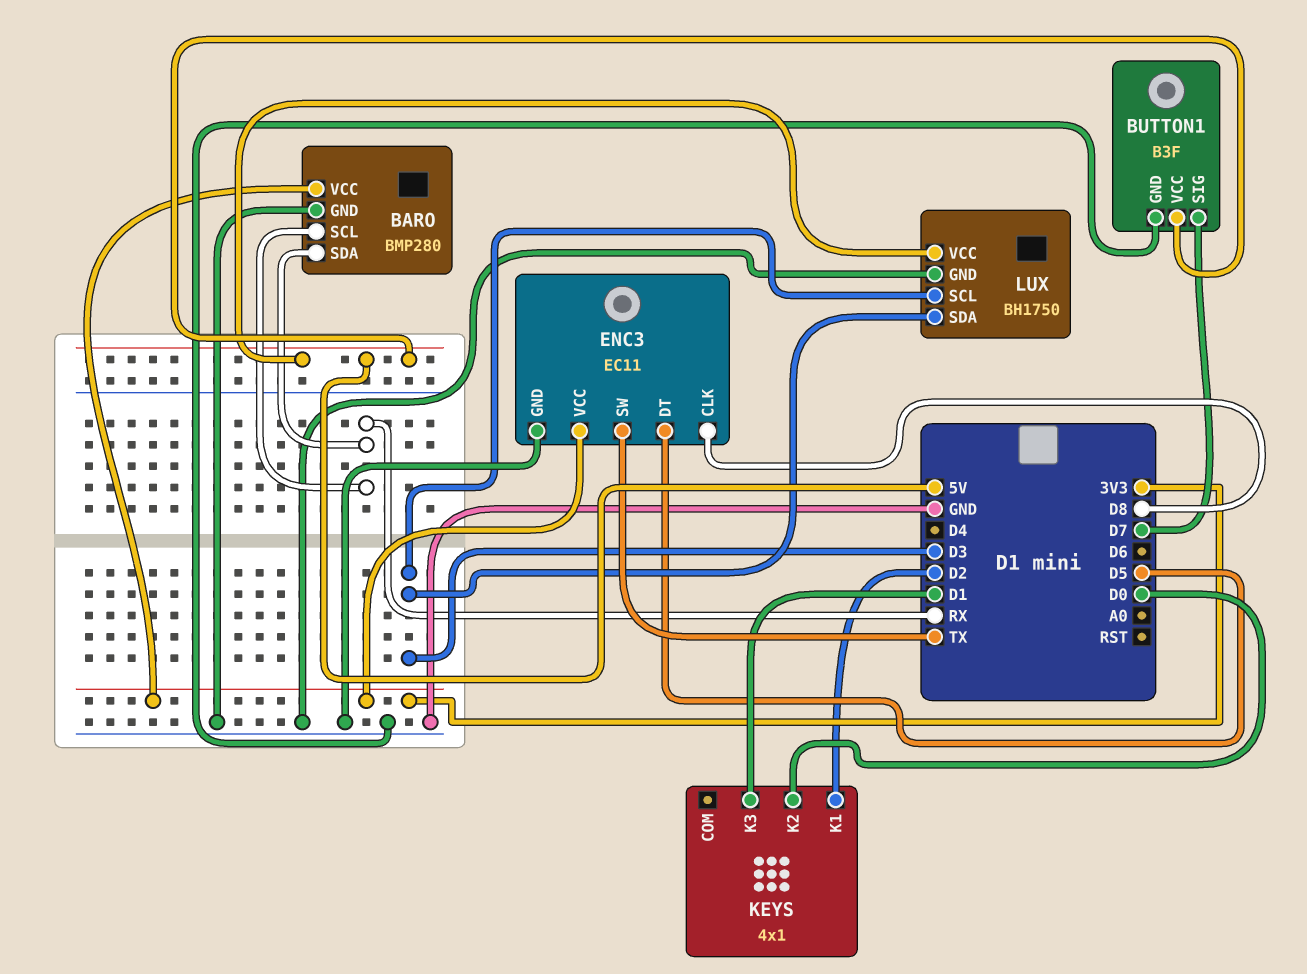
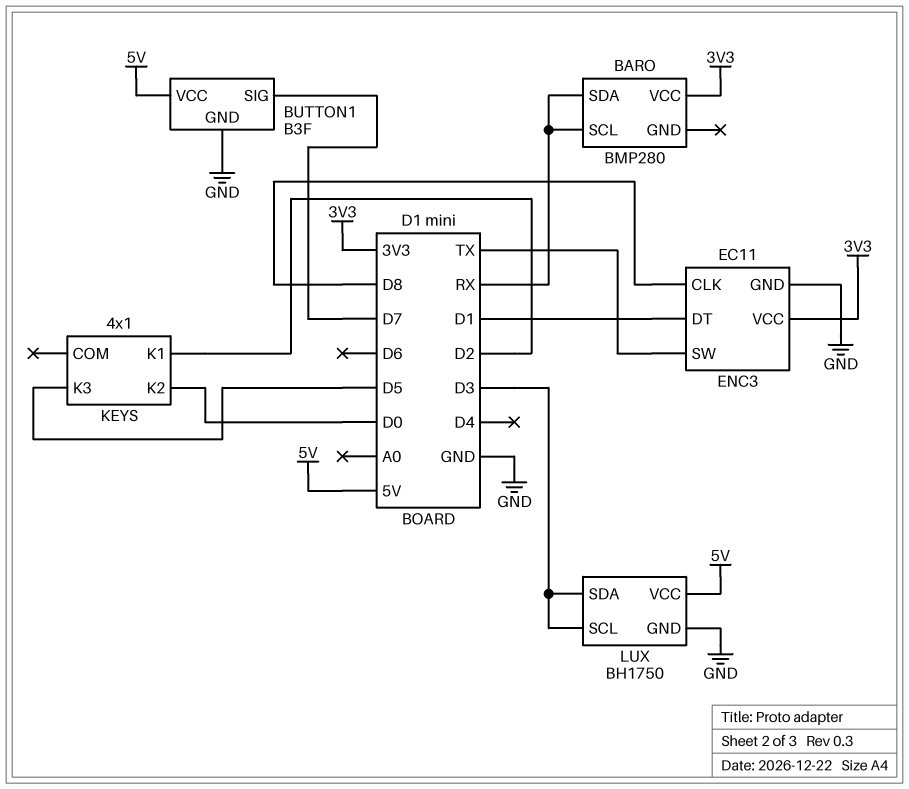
BARO pin GND: GND -> none
ENC3 pin DT: D5 -> D1
KEYS pin K3: D1 -> D5

